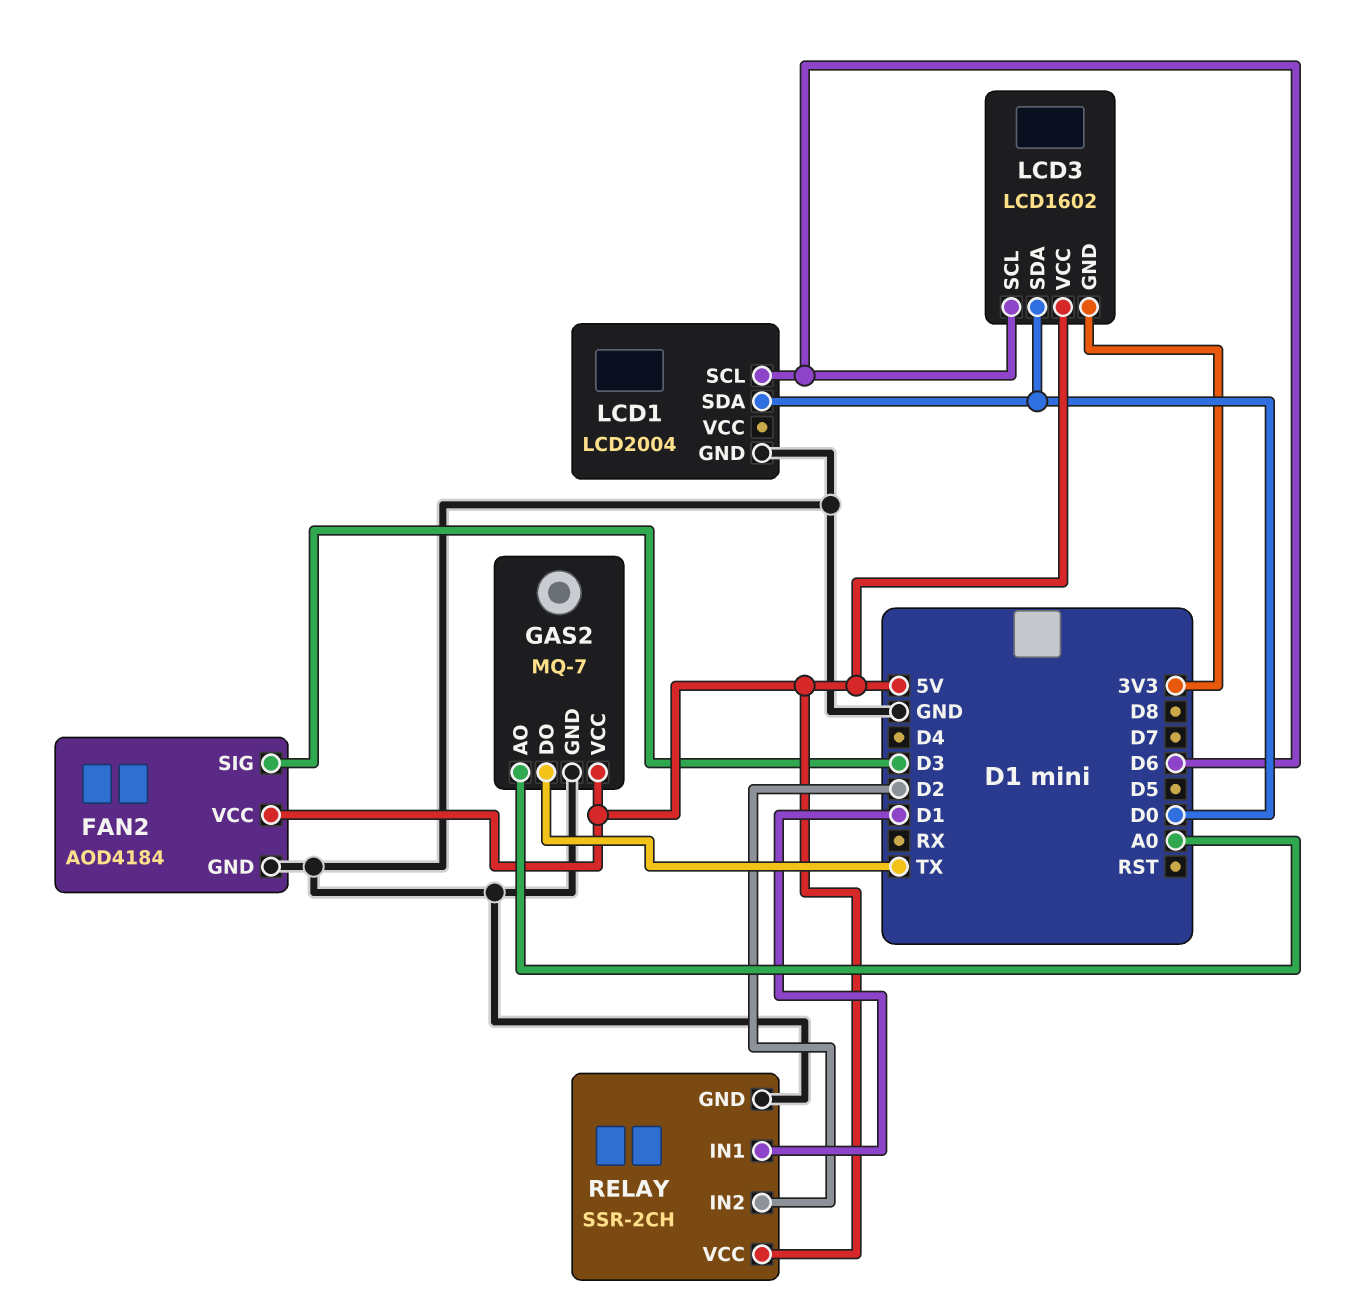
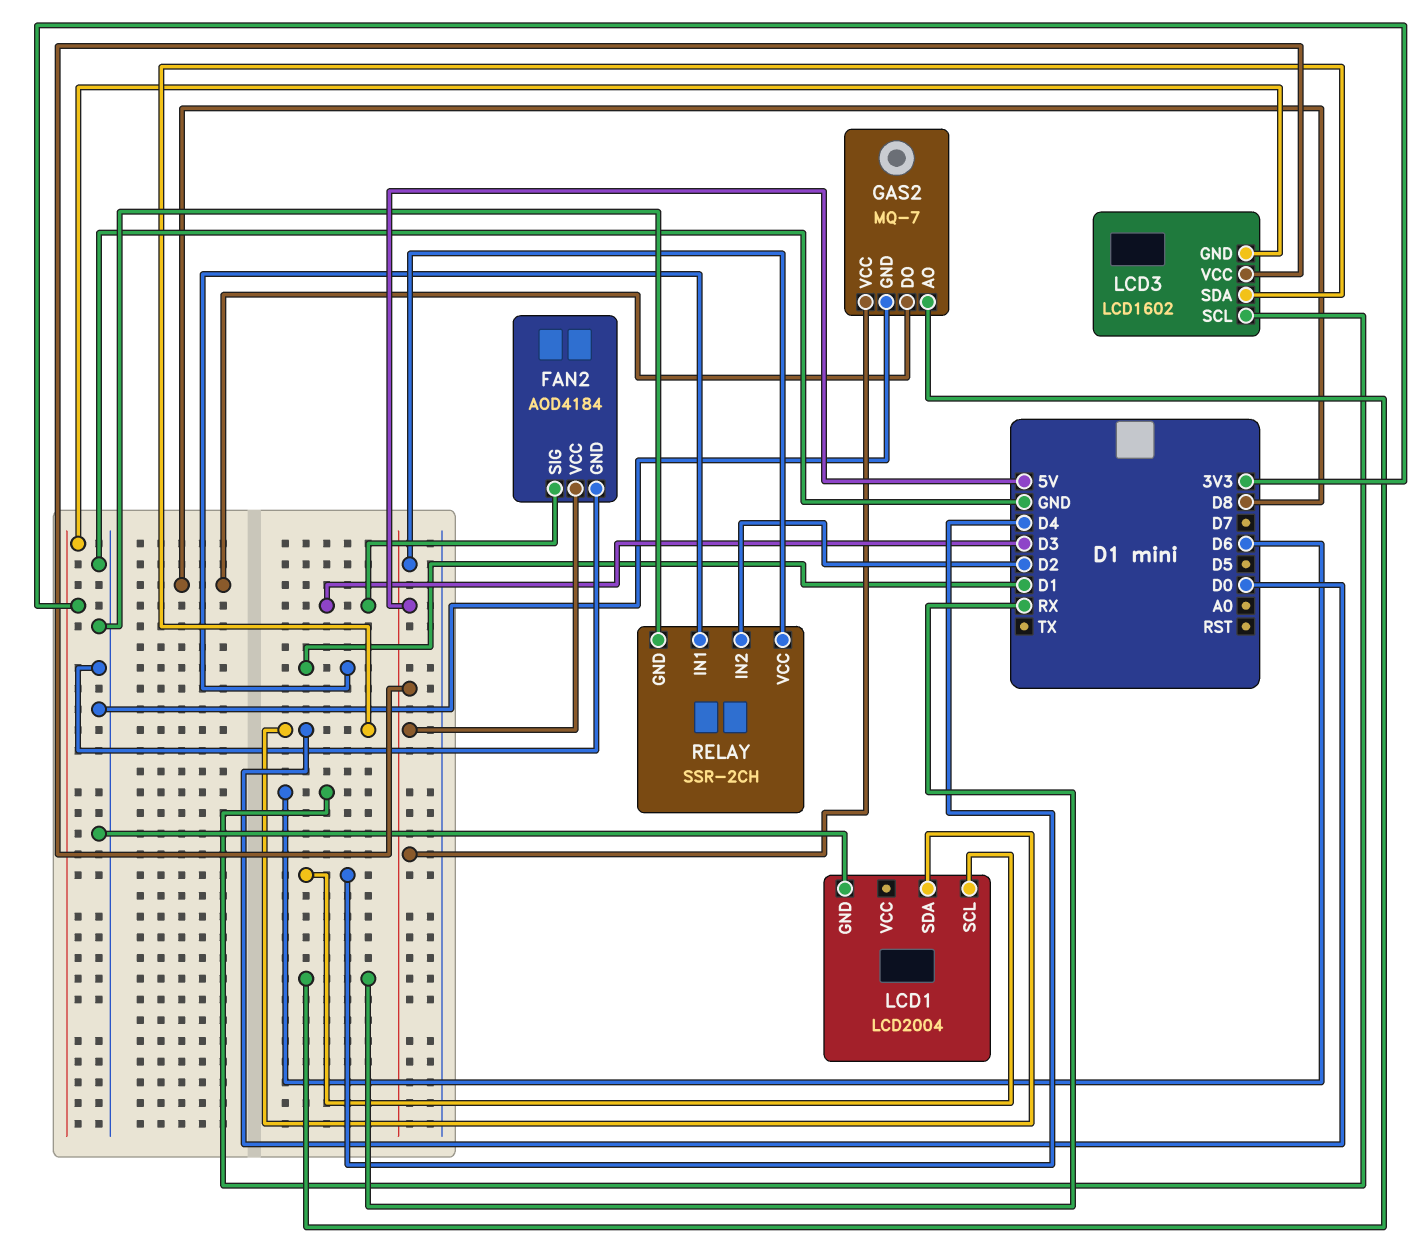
GAS2 pin AO: A0 -> RX
GAS2 pin DO: TX -> D8
LCD1 pin SCL: D6 -> D4

